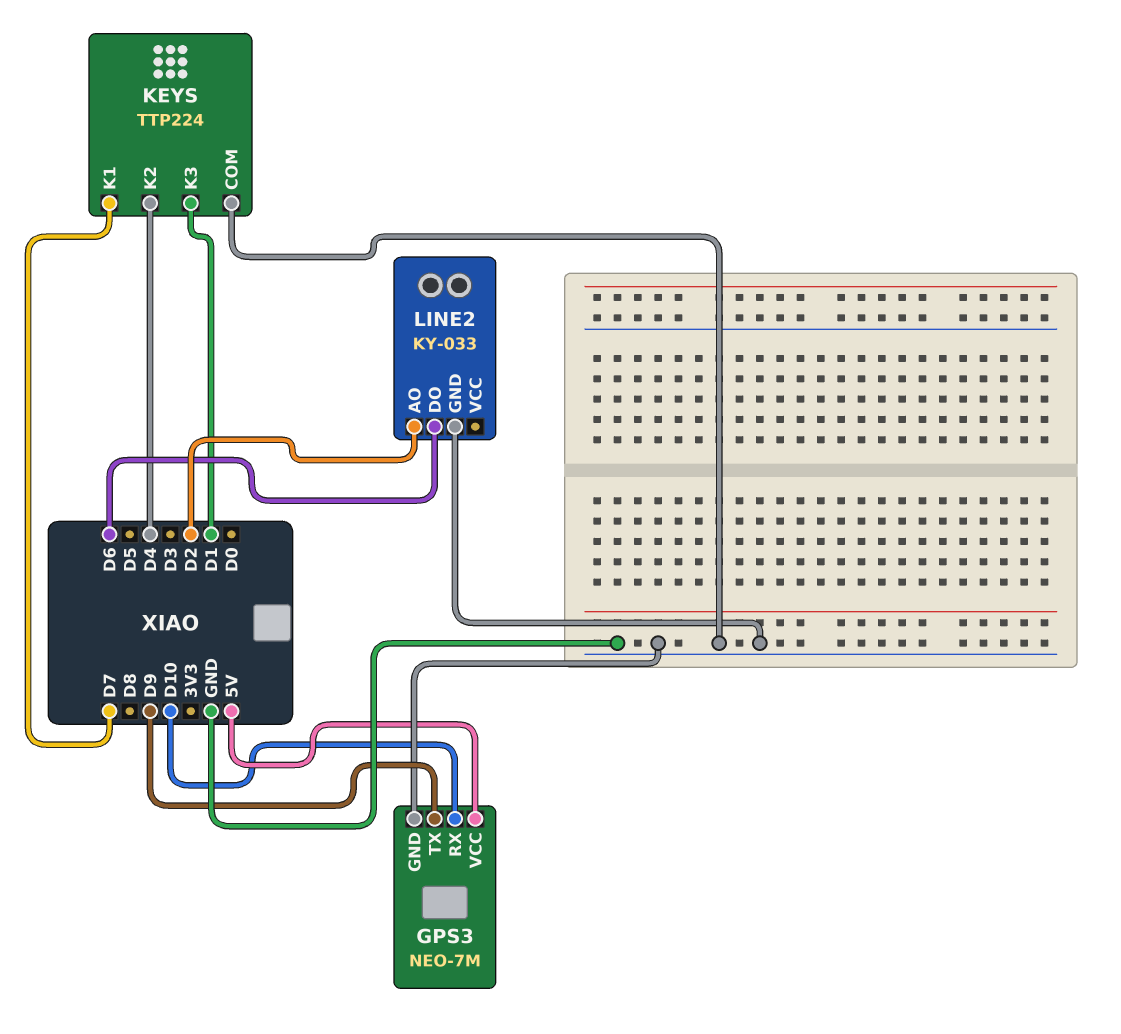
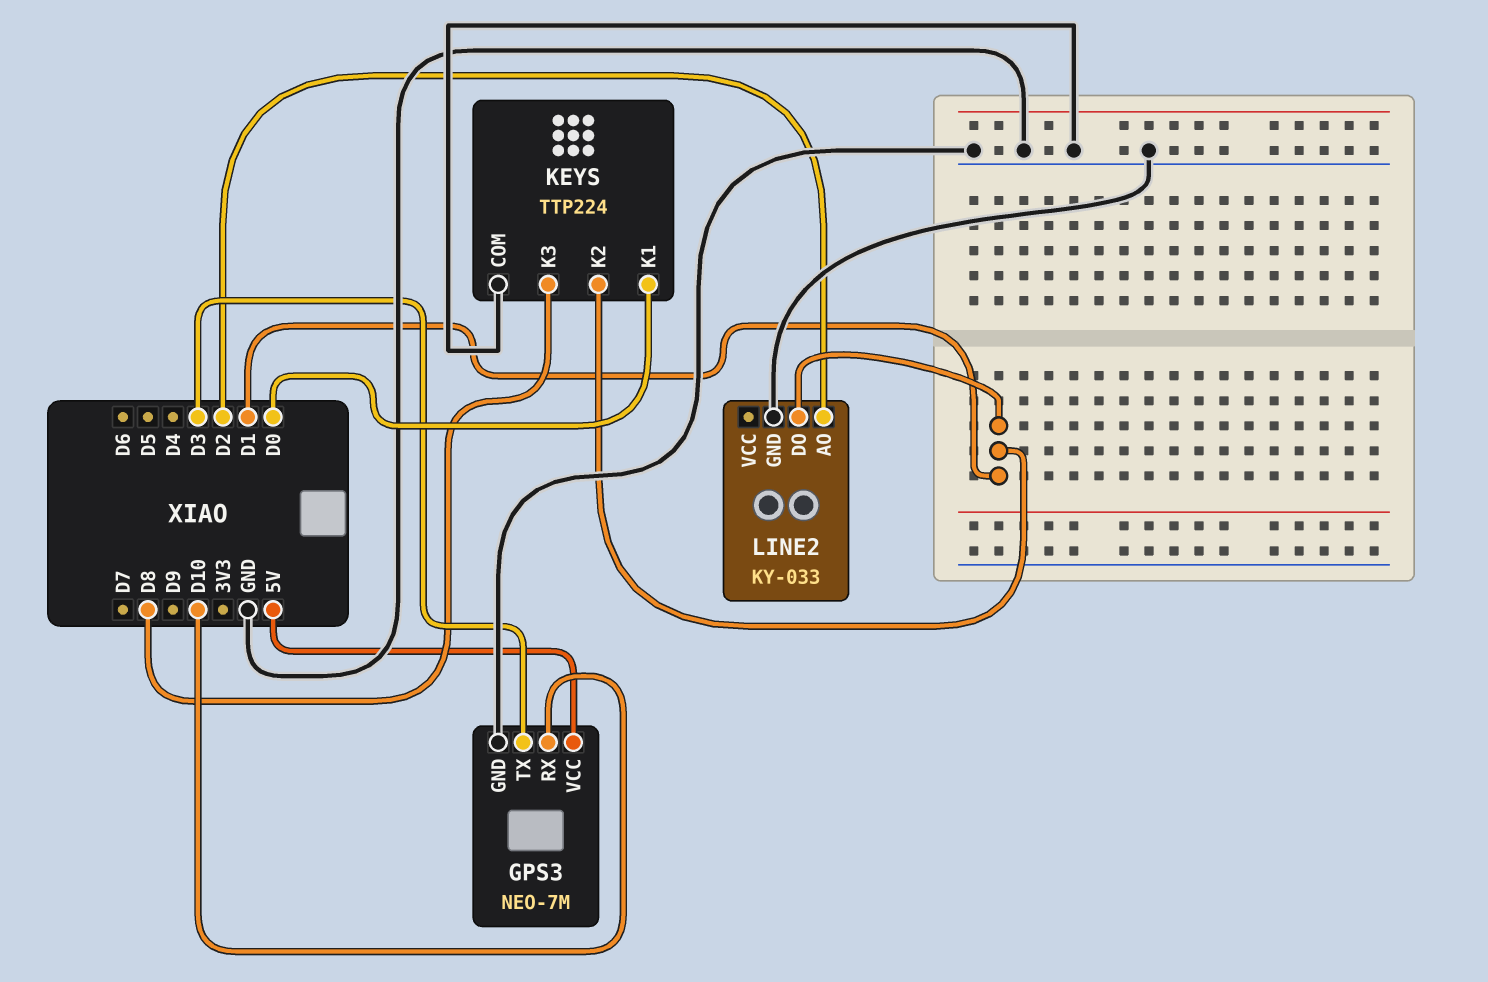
GPS3 pin TX: D9 -> D3
KEYS pin K1: D7 -> D0
KEYS pin K2: D4 -> D1
KEYS pin K3: D1 -> D8
LINE2 pin DO: D6 -> D1

